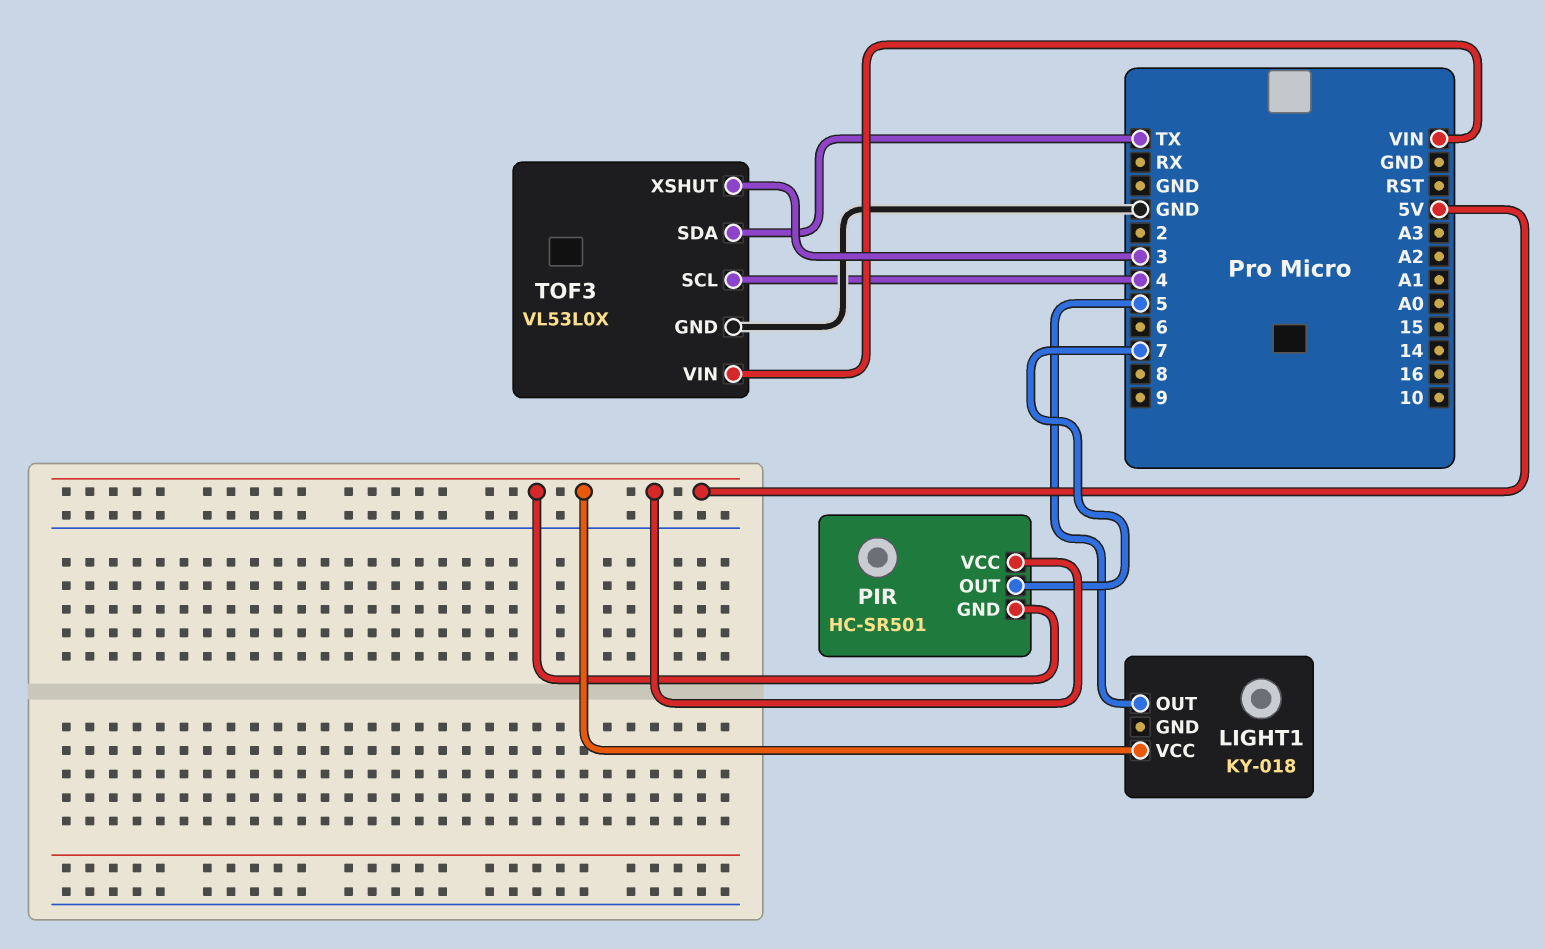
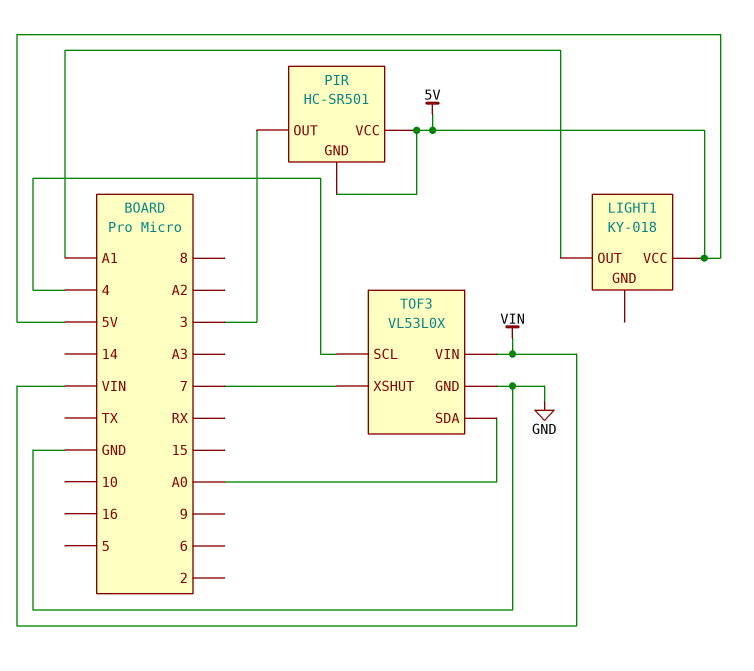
LIGHT1 pin OUT: 5 -> A1
PIR pin OUT: 7 -> 3
TOF3 pin SDA: TX -> A0
TOF3 pin XSHUT: 3 -> 7

